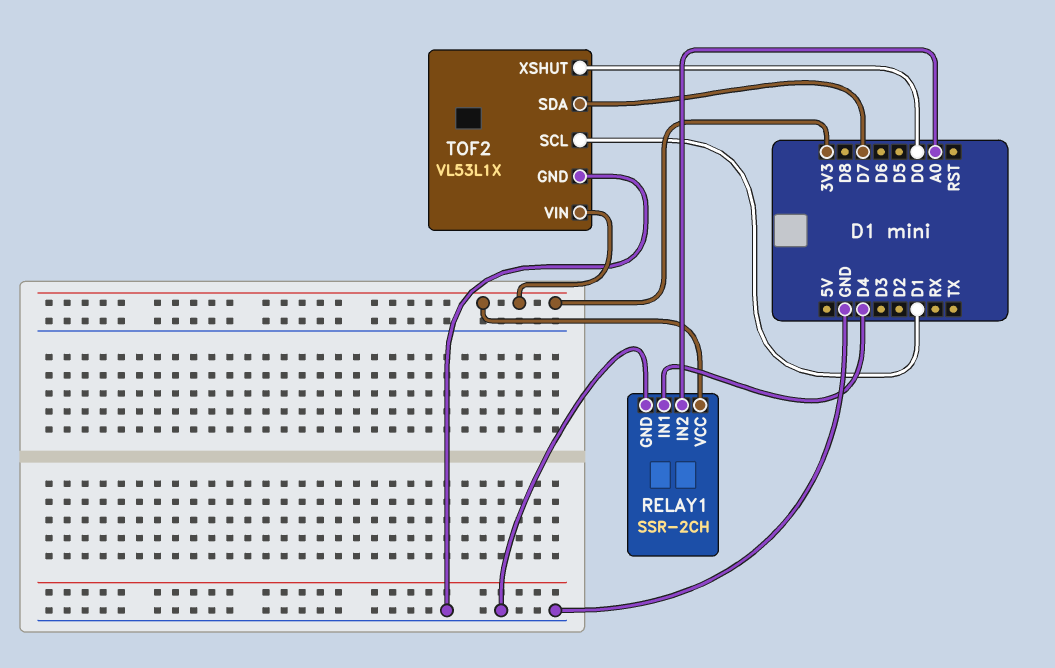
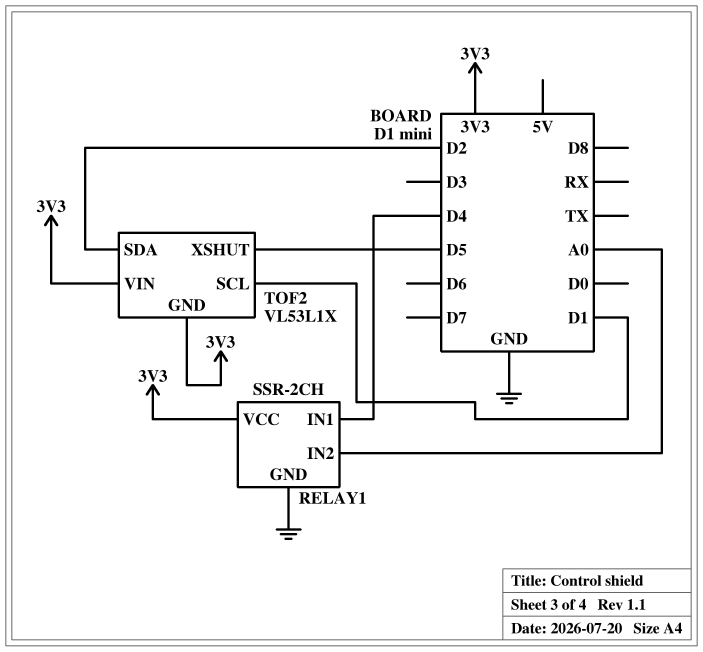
TOF2 pin GND: GND -> 3V3
TOF2 pin SDA: D7 -> D2
TOF2 pin XSHUT: D0 -> D5

